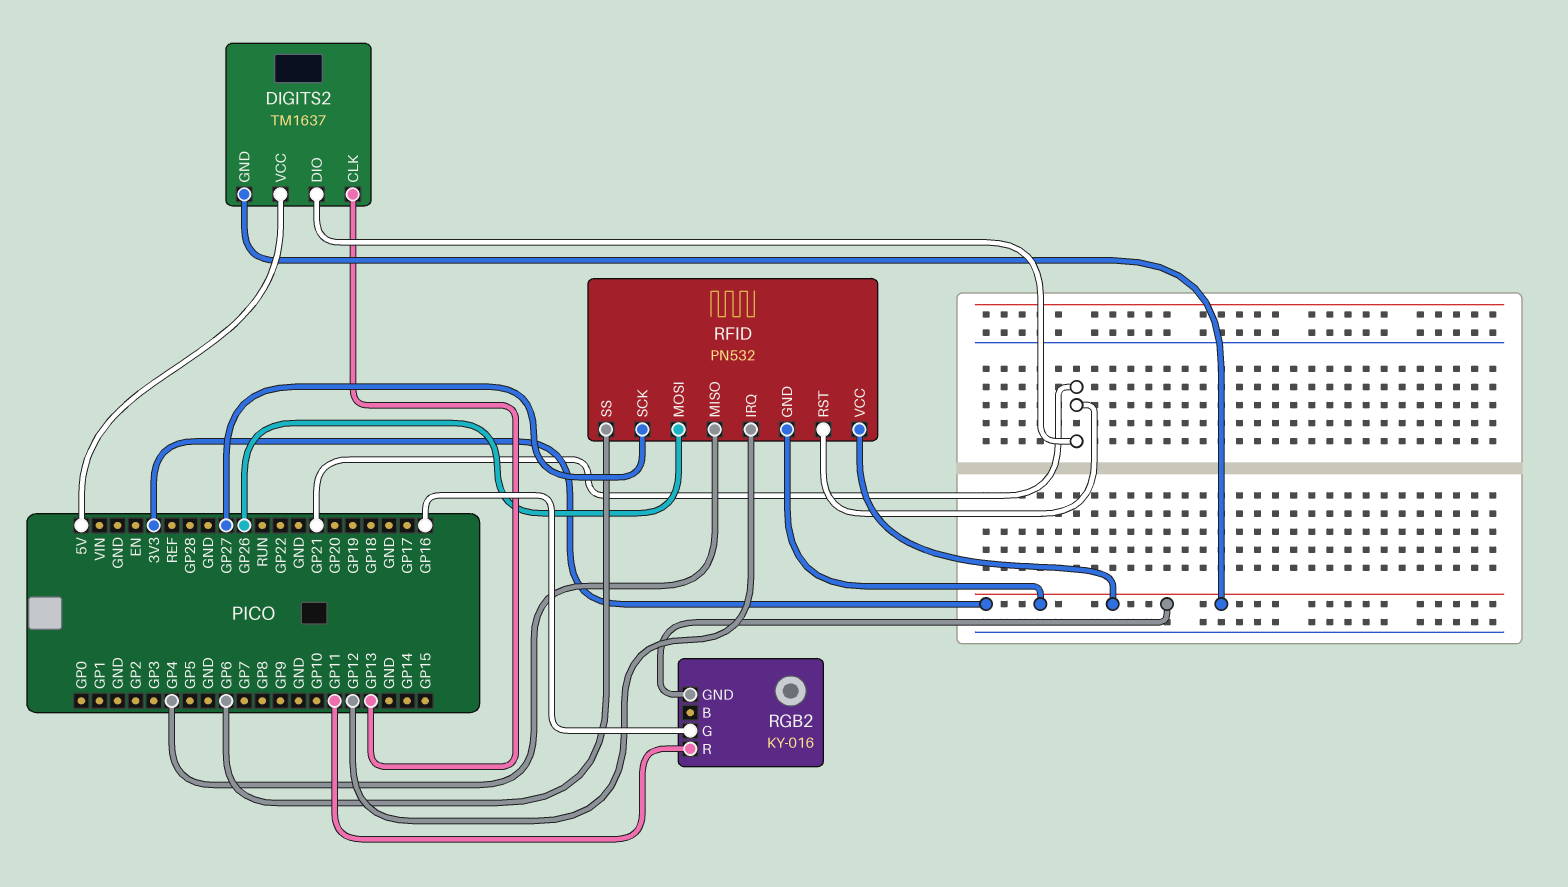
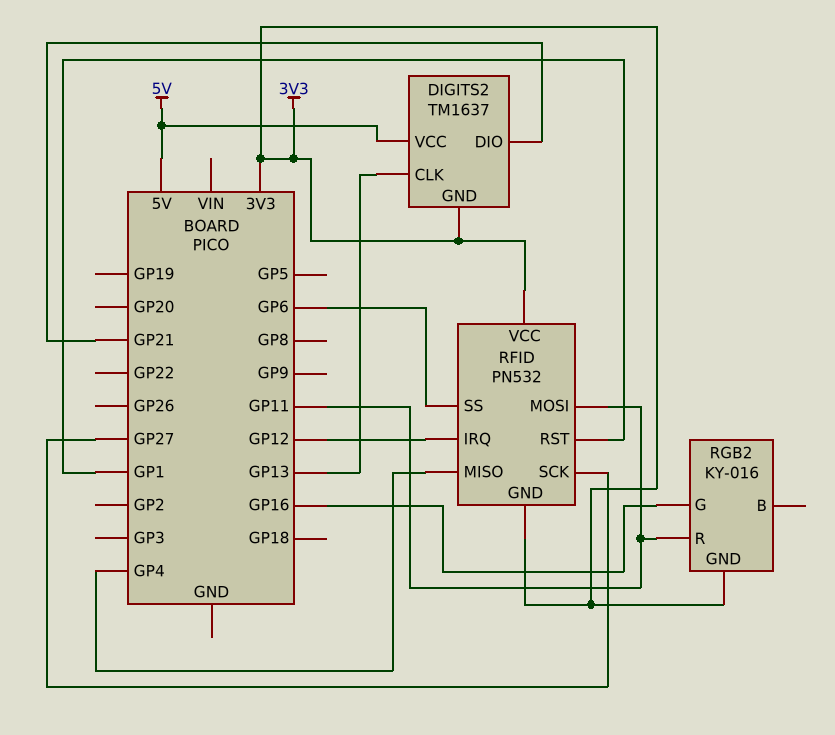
RFID pin MOSI: GP26 -> GP11
RFID pin RST: GP21 -> GP1

